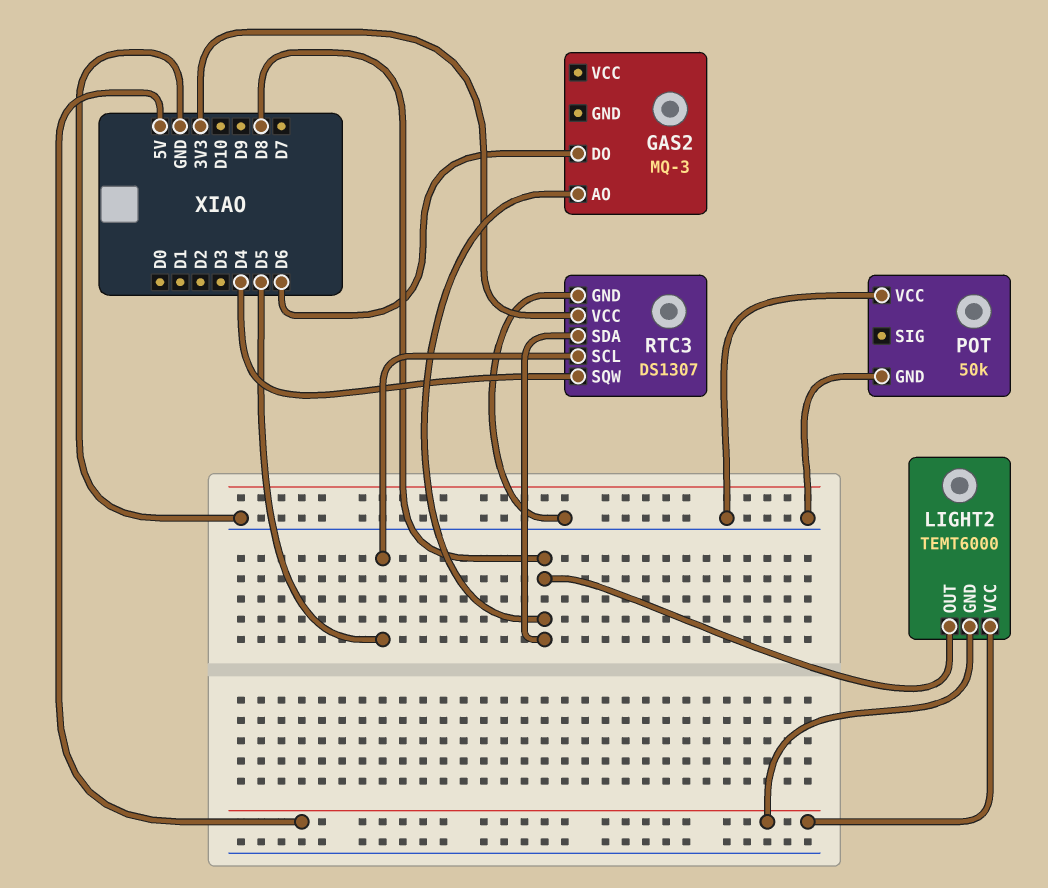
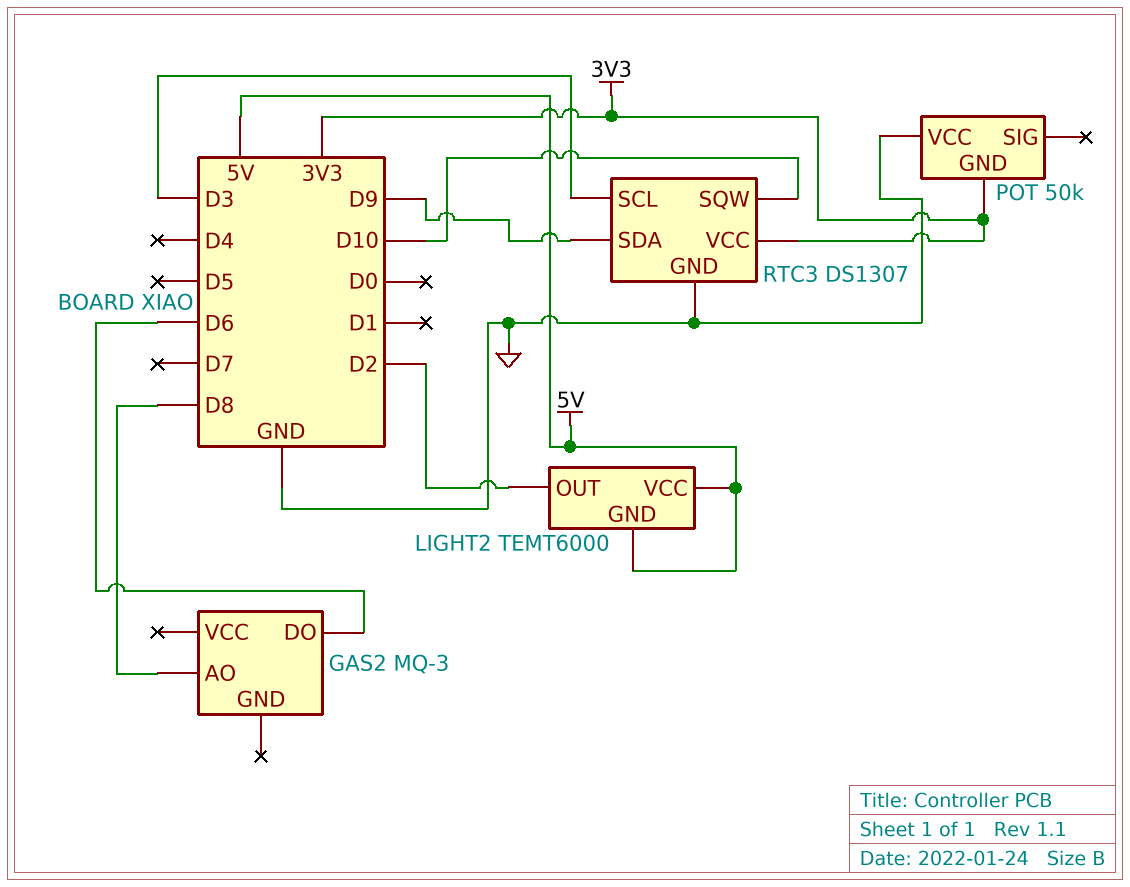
LIGHT2 pin OUT: D8 -> D2
POT pin GND: GND -> 3V3
RTC3 pin SCL: D5 -> D3
RTC3 pin SDA: D8 -> D9
RTC3 pin SQW: D4 -> D10

